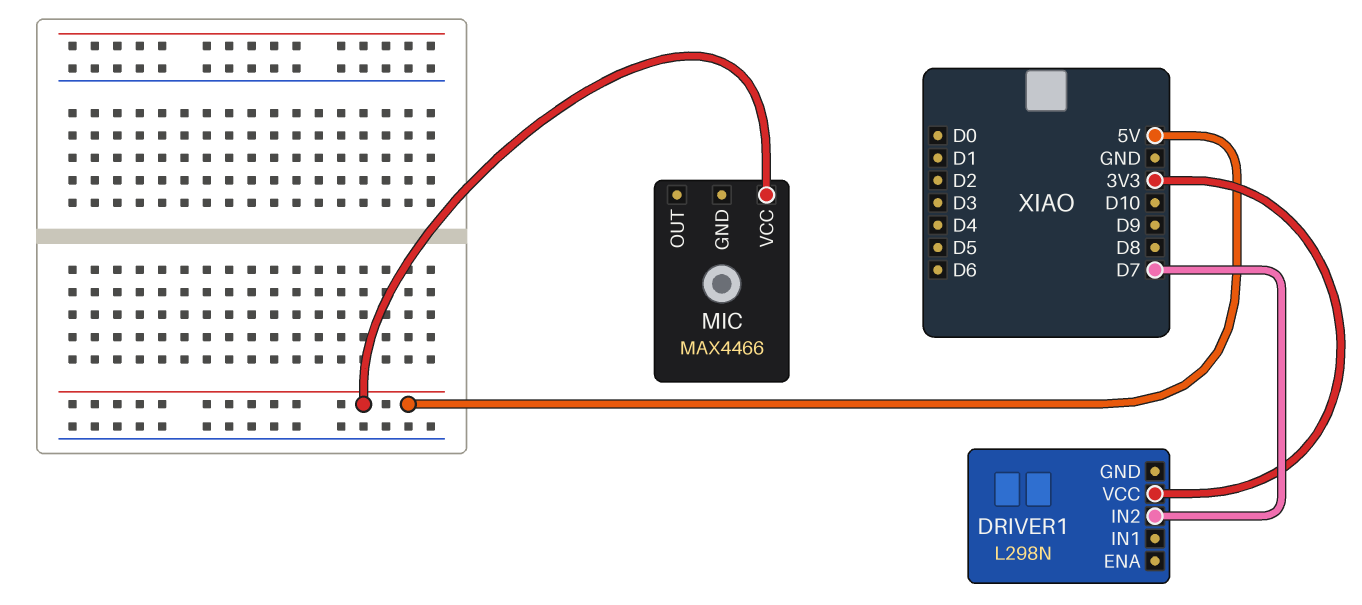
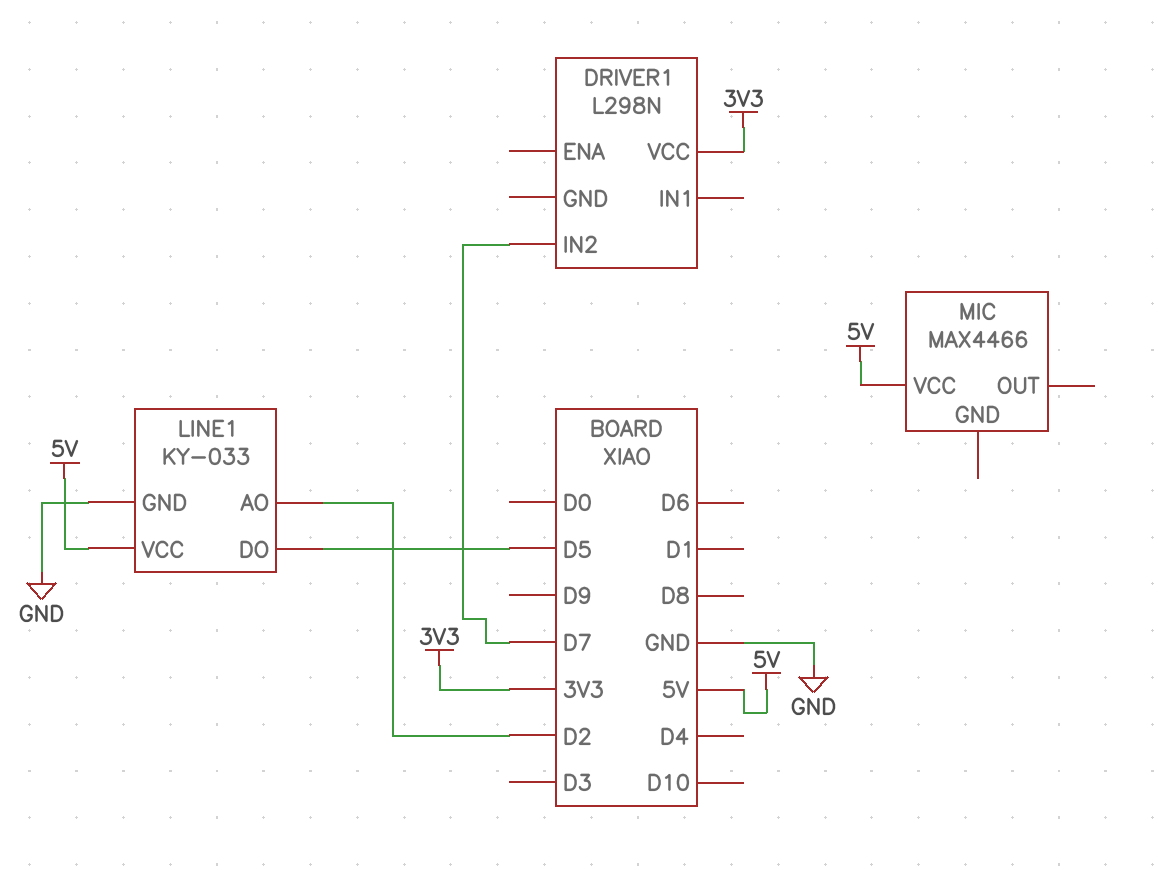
LINE1: none -> KY-033
LINE1 pin AO: none -> D2
LINE1 pin DO: none -> D5
LINE1 pin GND: none -> GND
LINE1 pin VCC: none -> 5V

